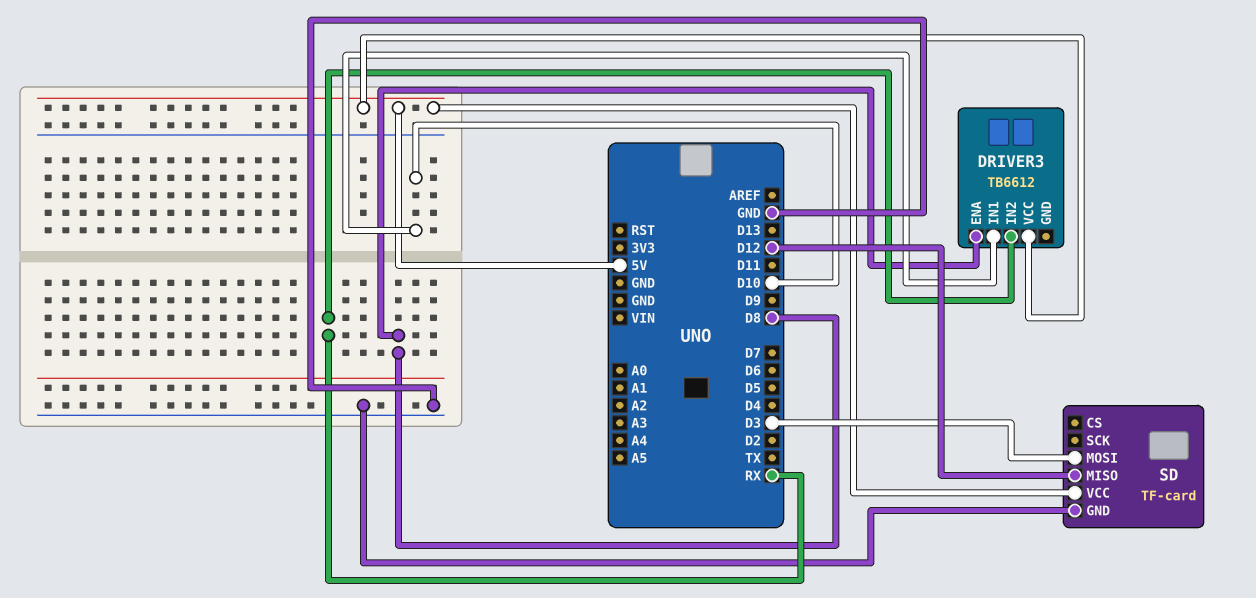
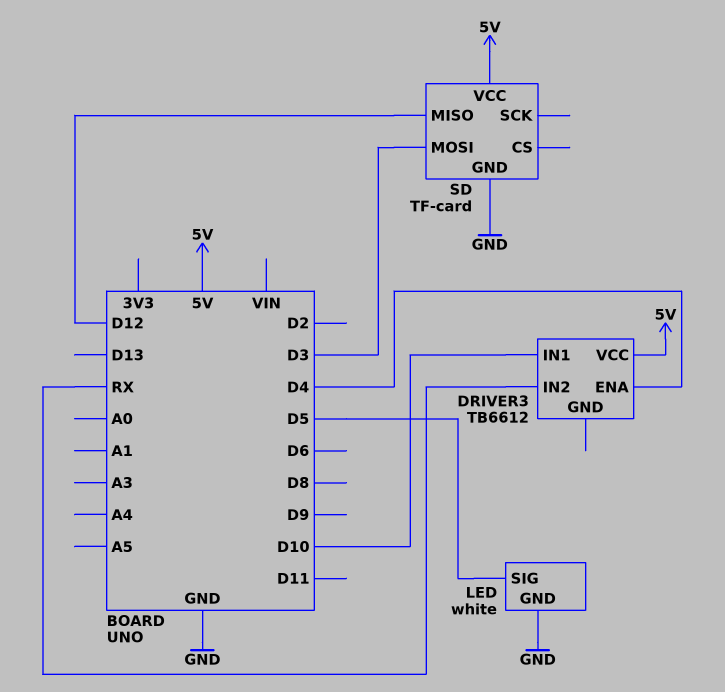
DRIVER3 pin ENA: D8 -> D4
LED: none -> white
LED pin GND: none -> GND
LED pin SIG: none -> D5

